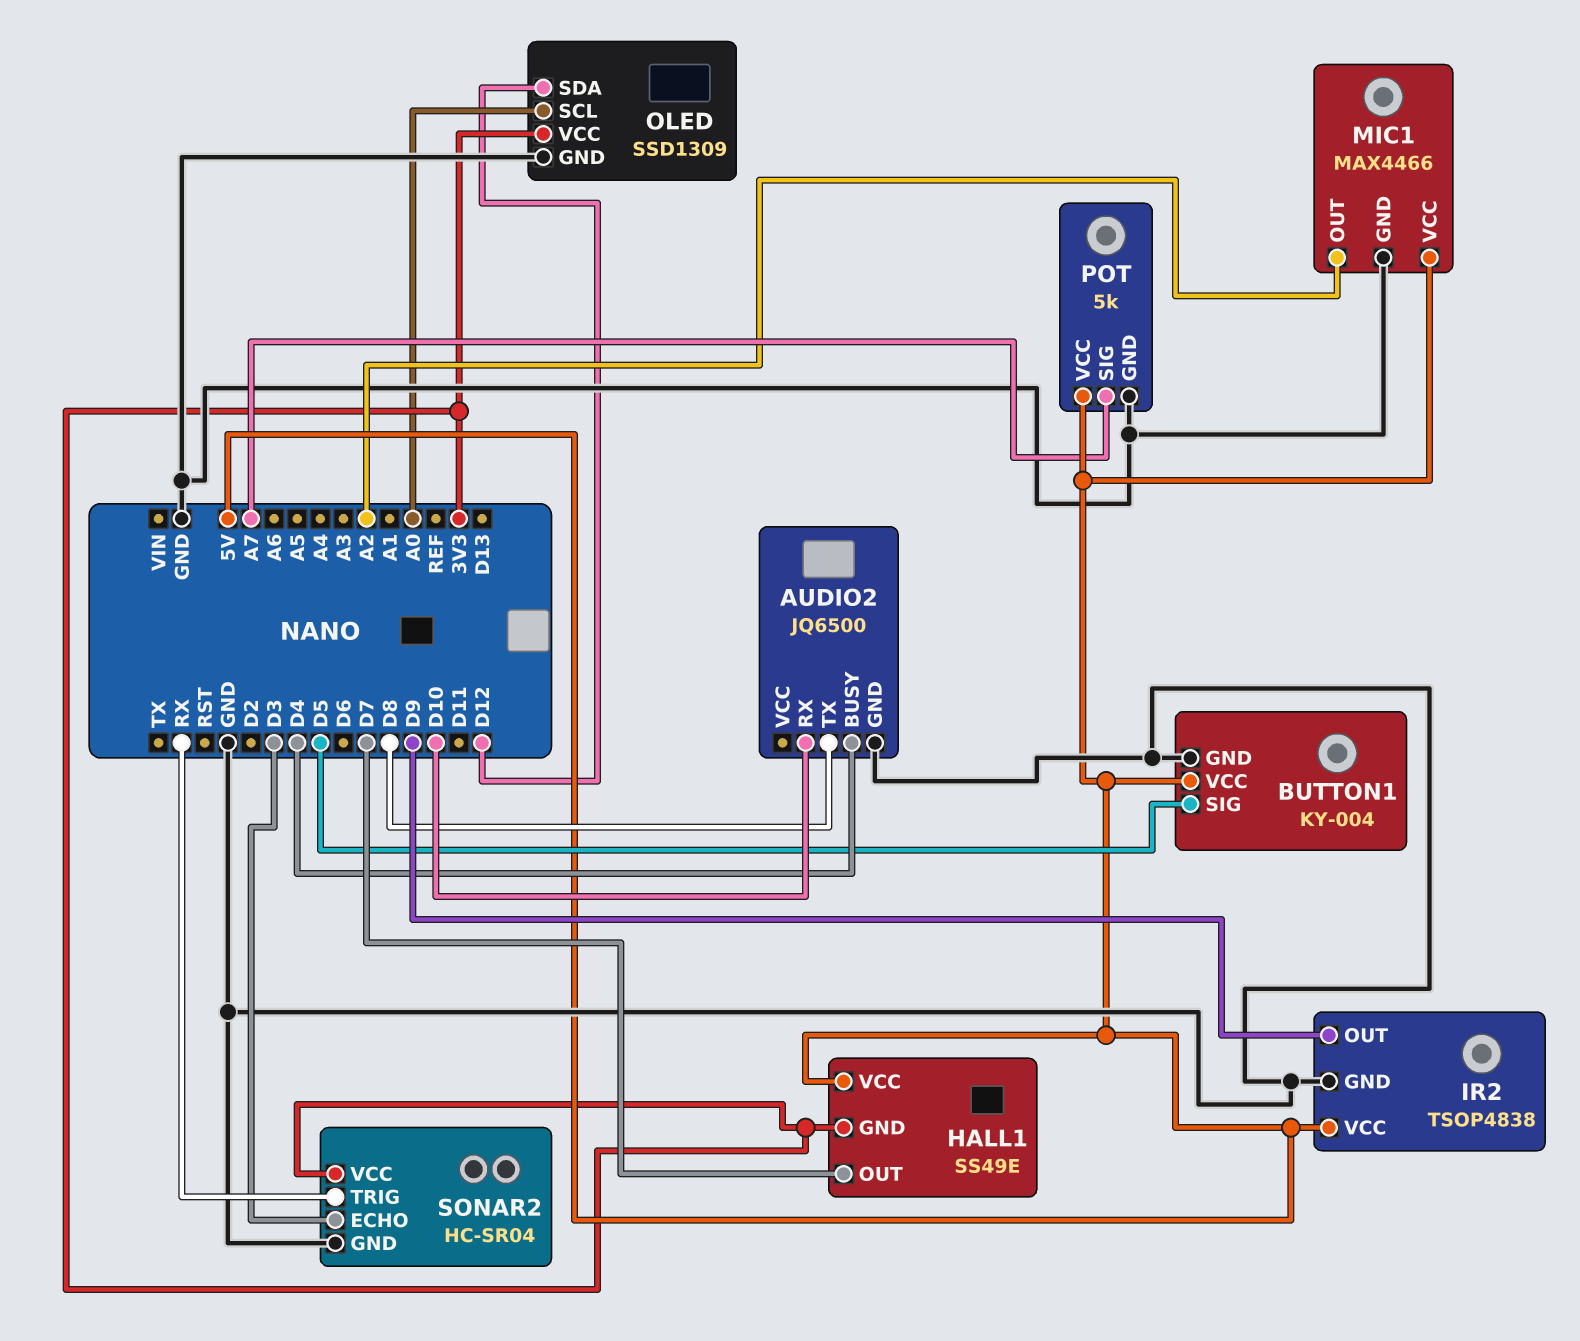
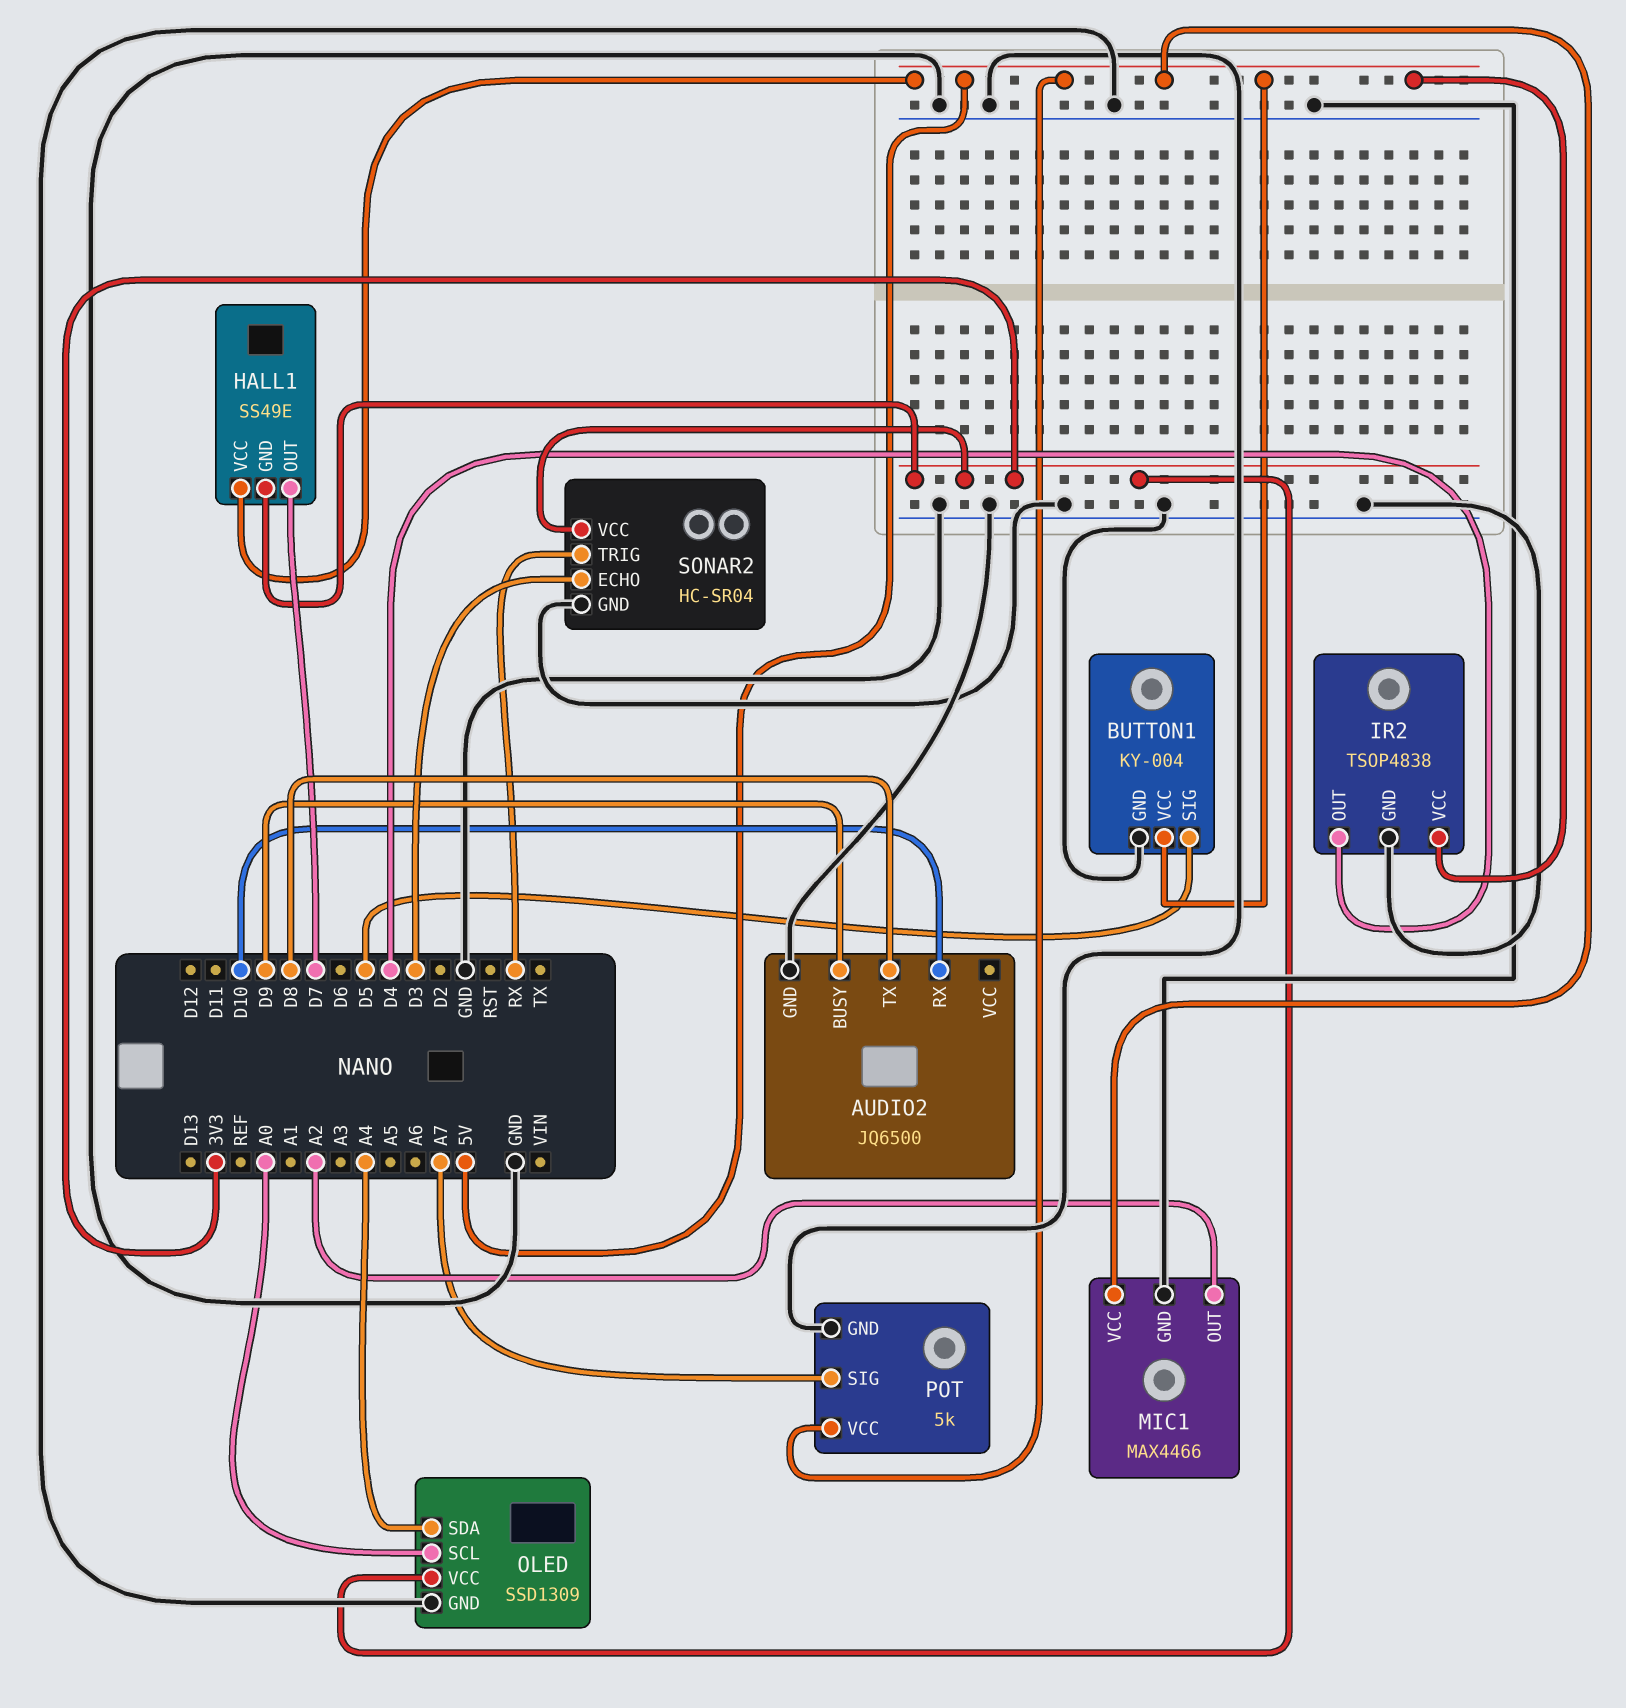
AUDIO2 pin BUSY: D4 -> D9
IR2 pin OUT: D9 -> D4
OLED pin SDA: D12 -> A4

